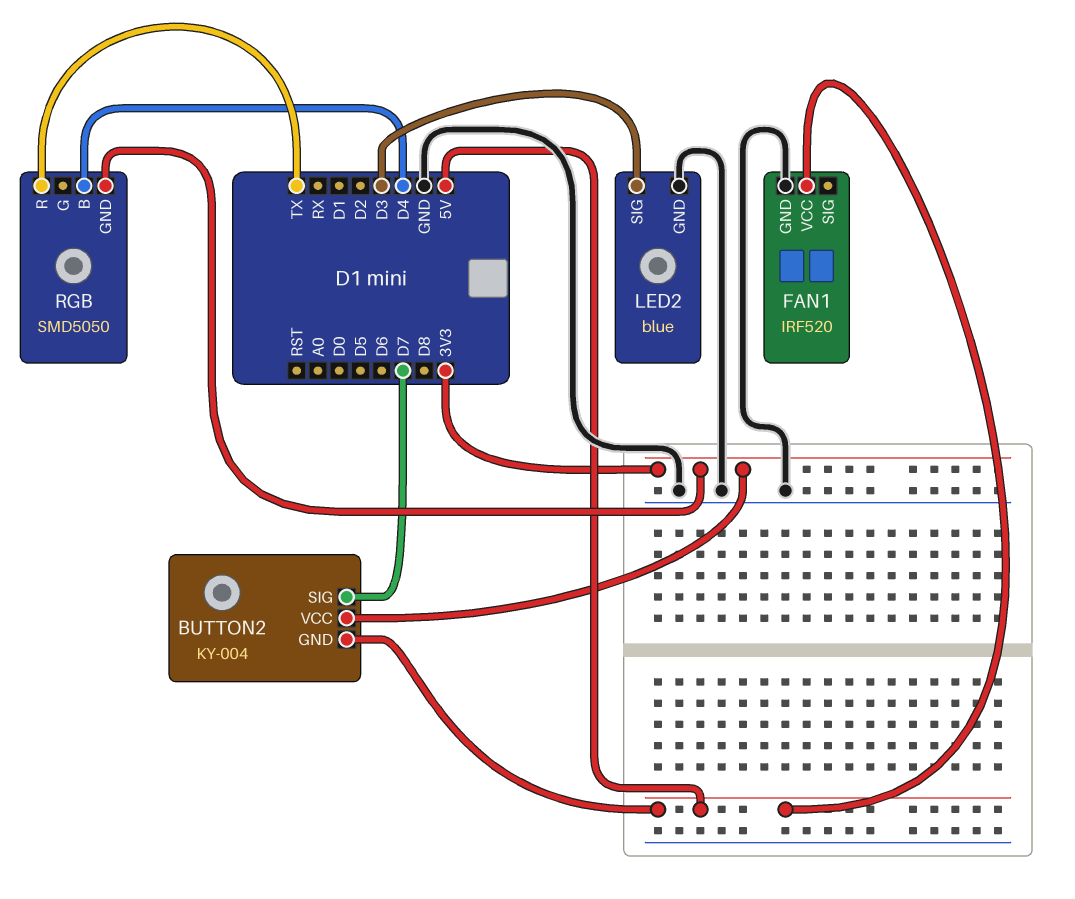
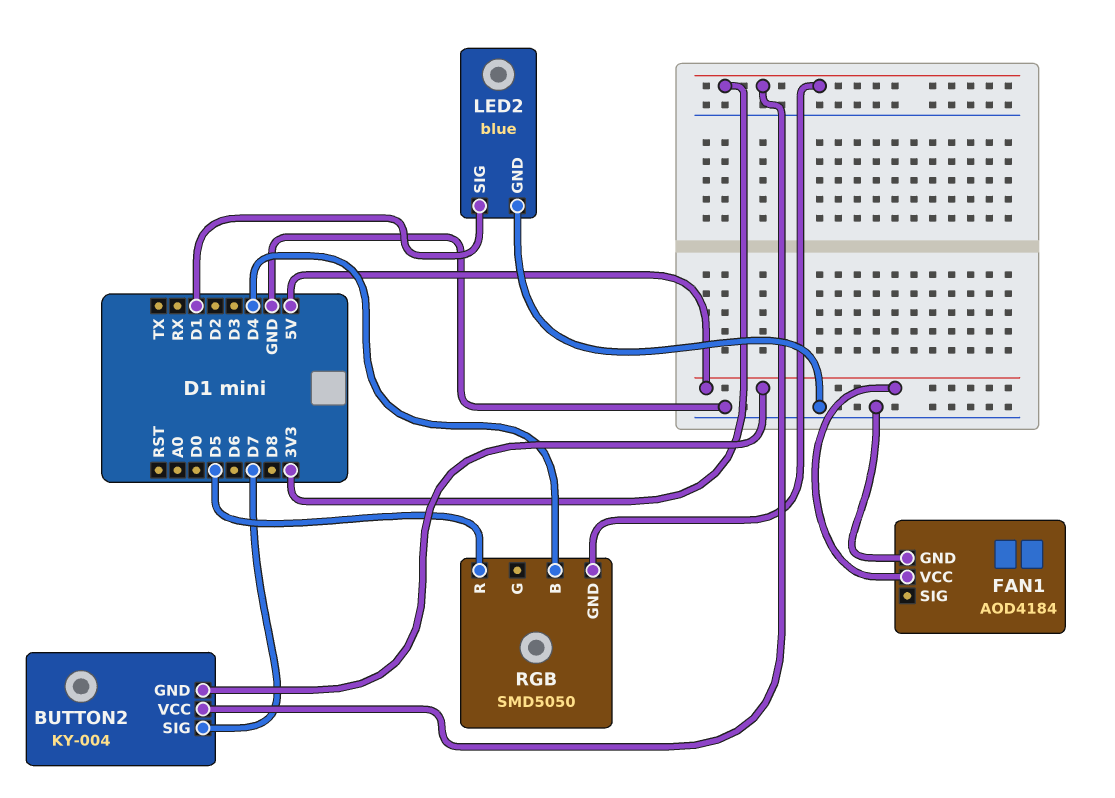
FAN1: IRF520 -> AOD4184
LED2 pin SIG: D3 -> D1
RGB pin R: TX -> D5

